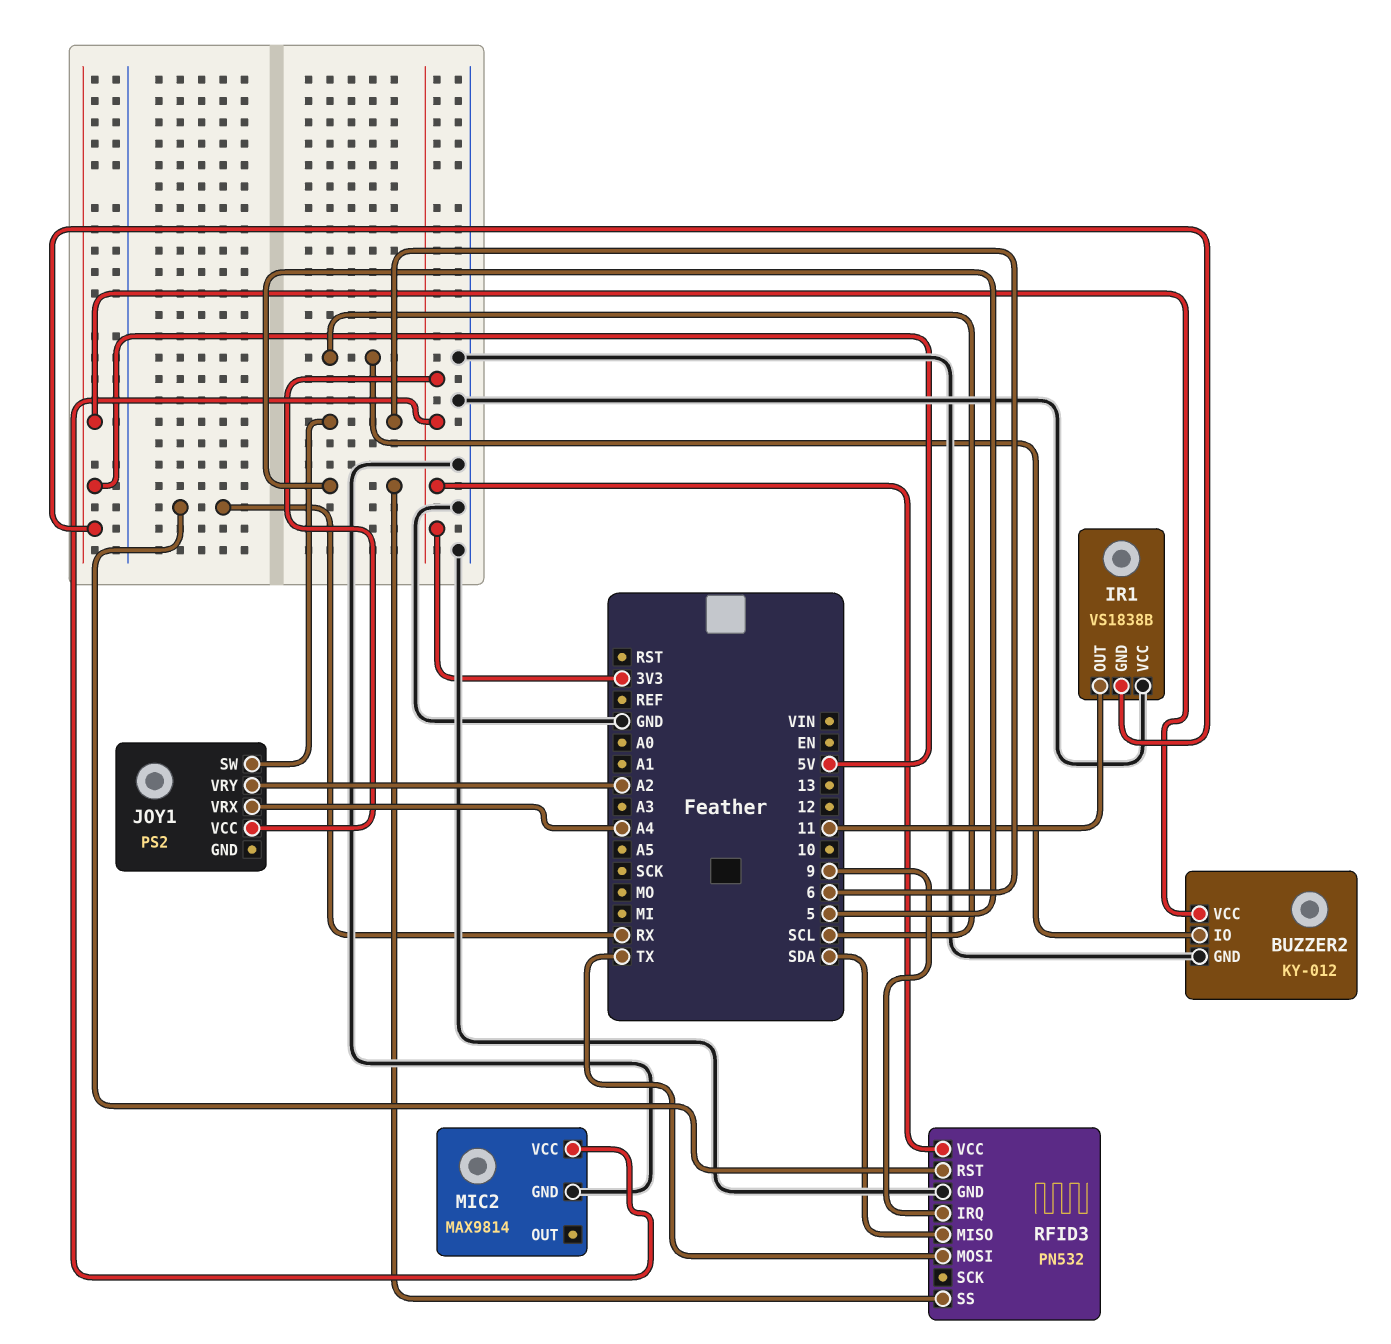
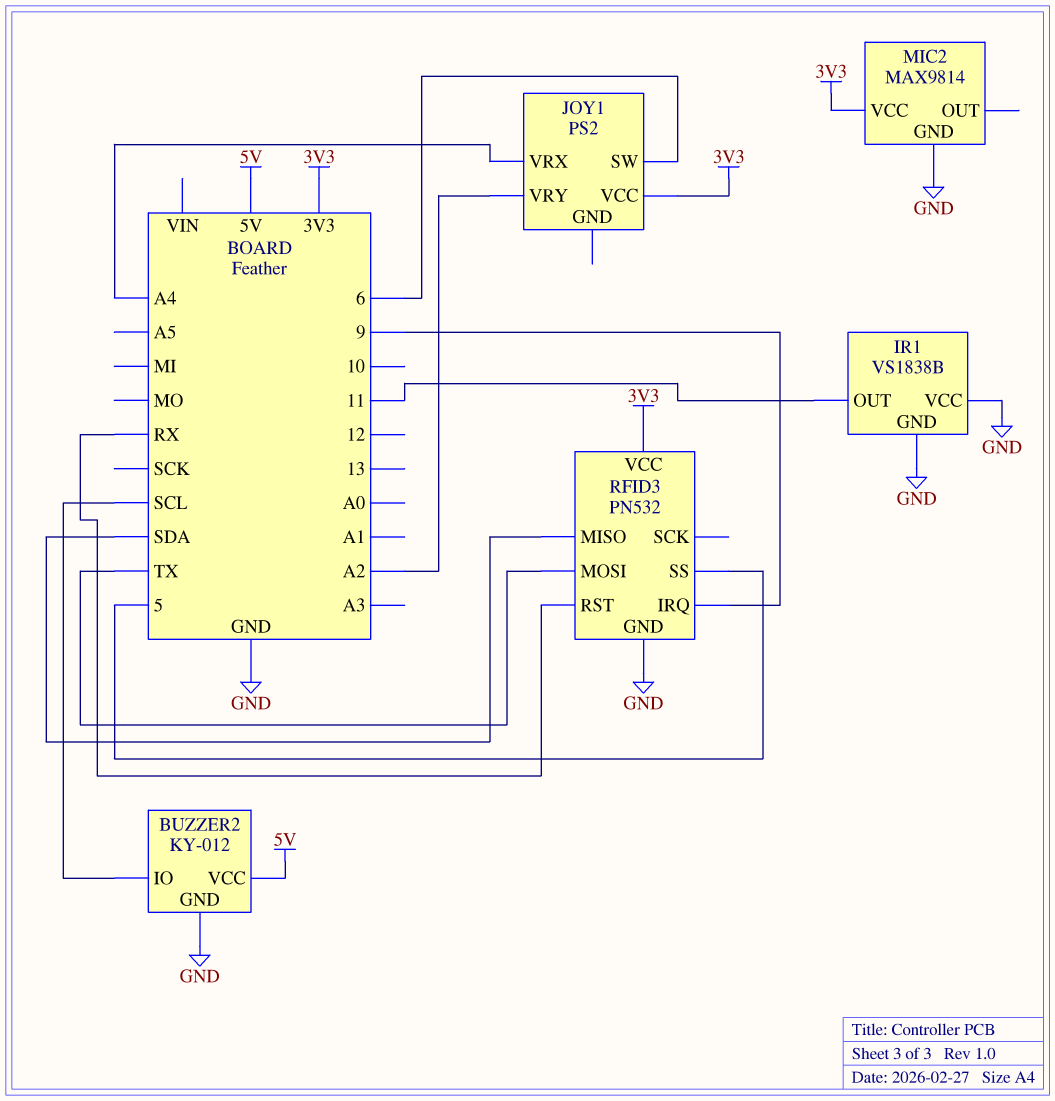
IR1 pin GND: 5V -> GND

